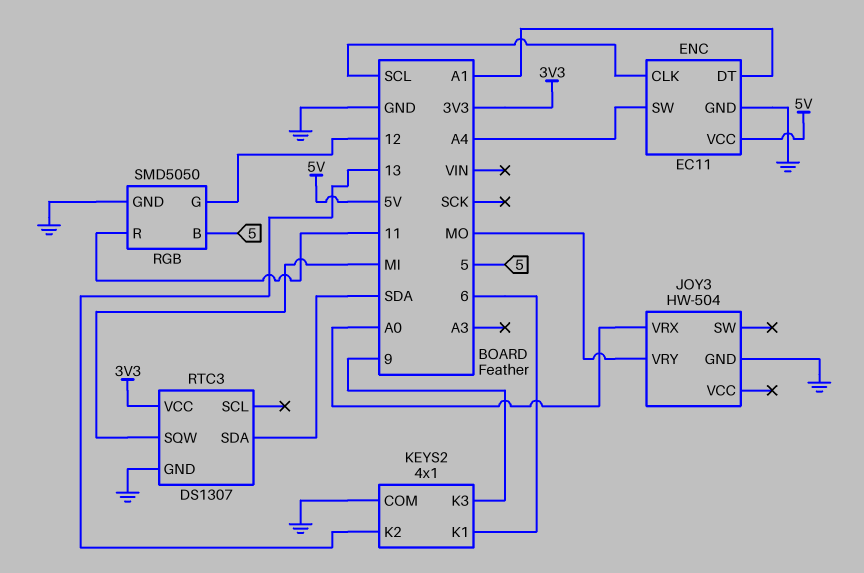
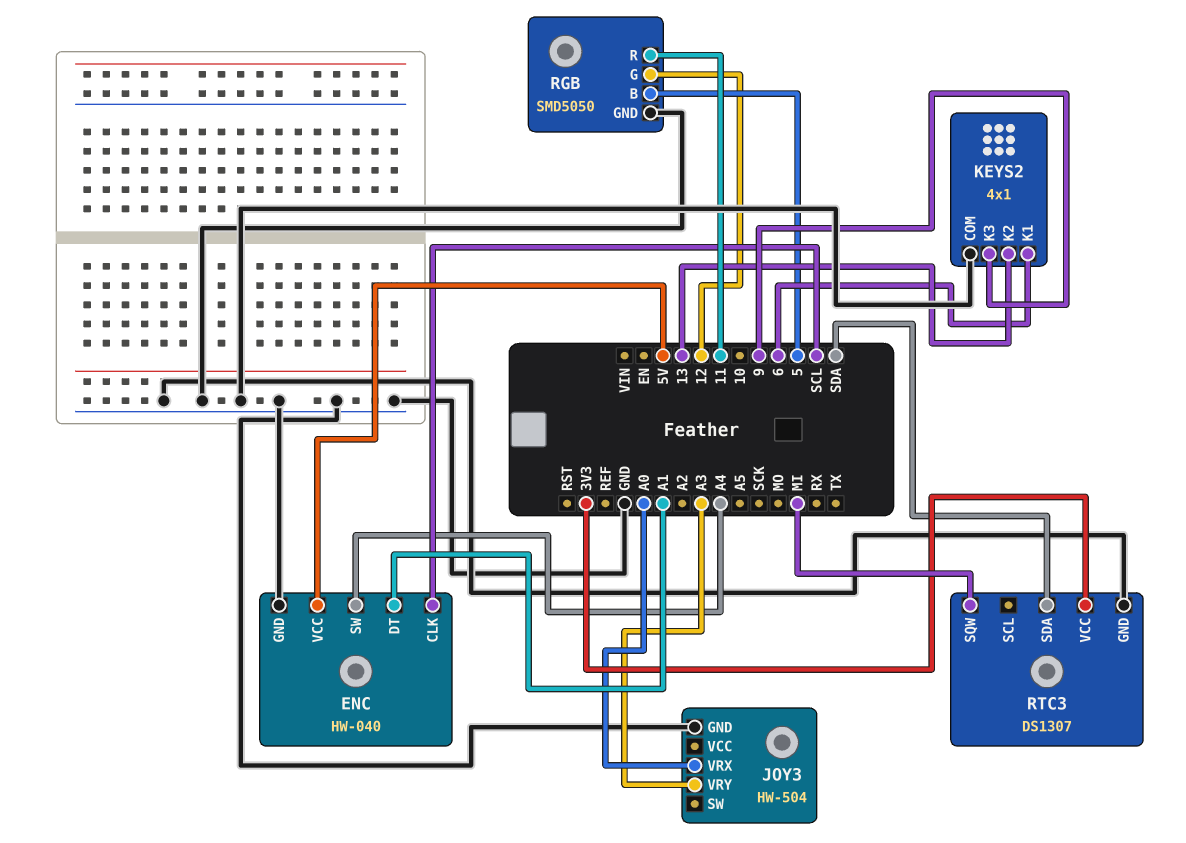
ENC: EC11 -> HW-040
JOY3 pin VRY: MO -> A3

